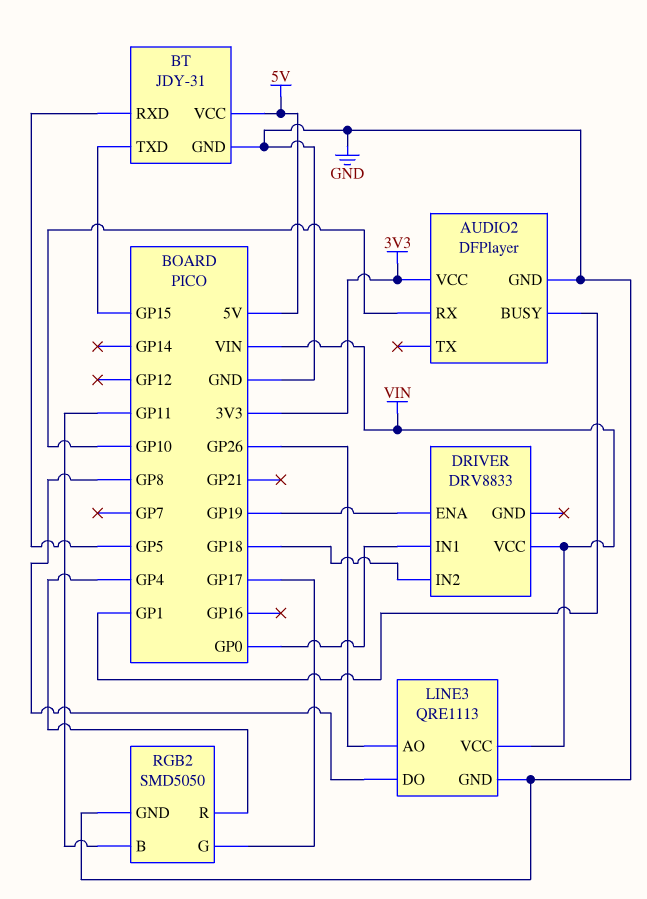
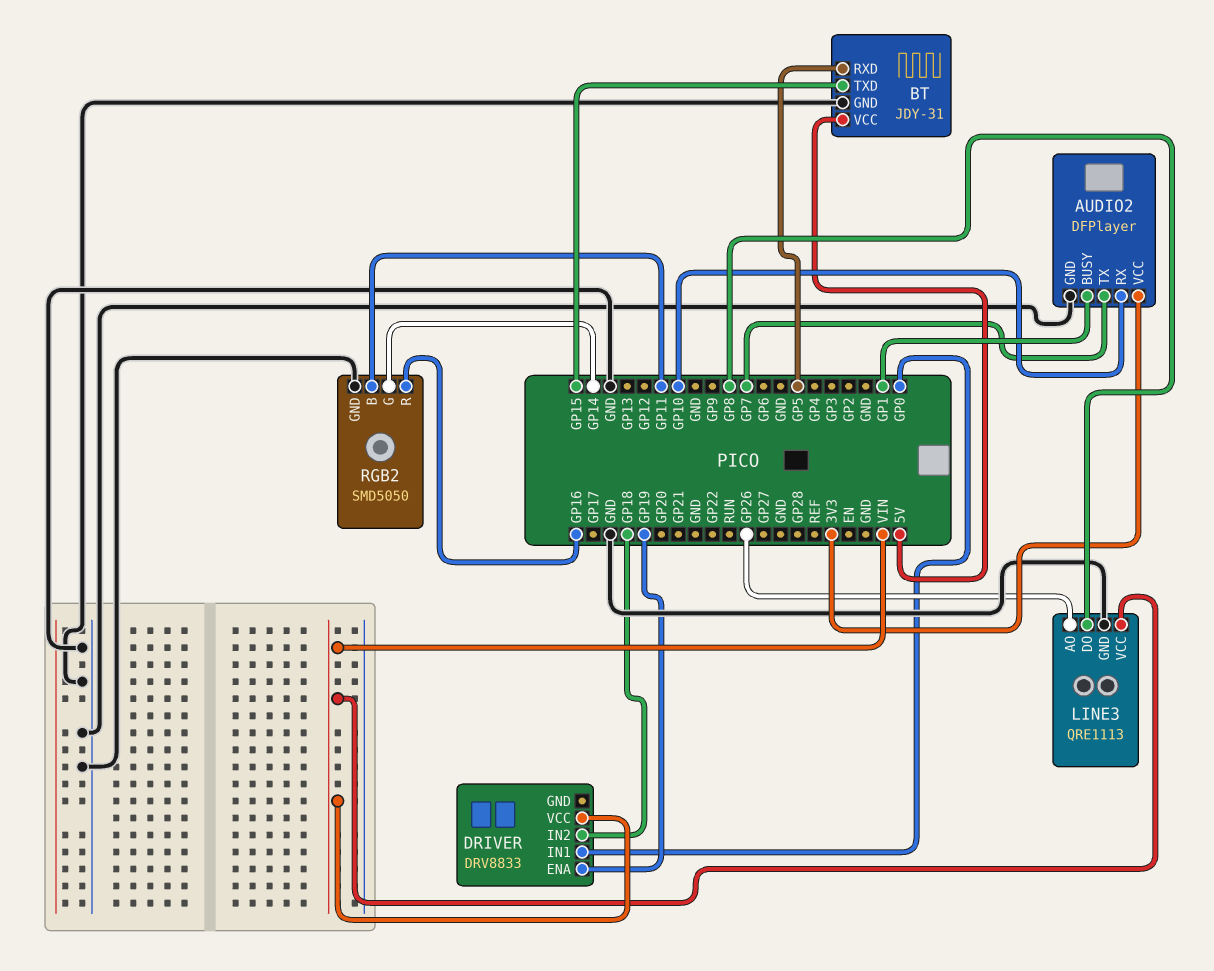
AUDIO2 pin TX: none -> GP7
RGB2 pin G: GP17 -> GP14
RGB2 pin R: GP4 -> GP16

